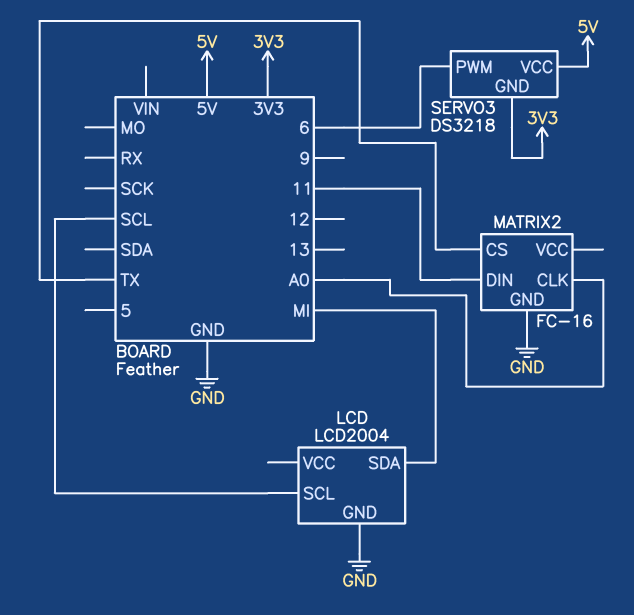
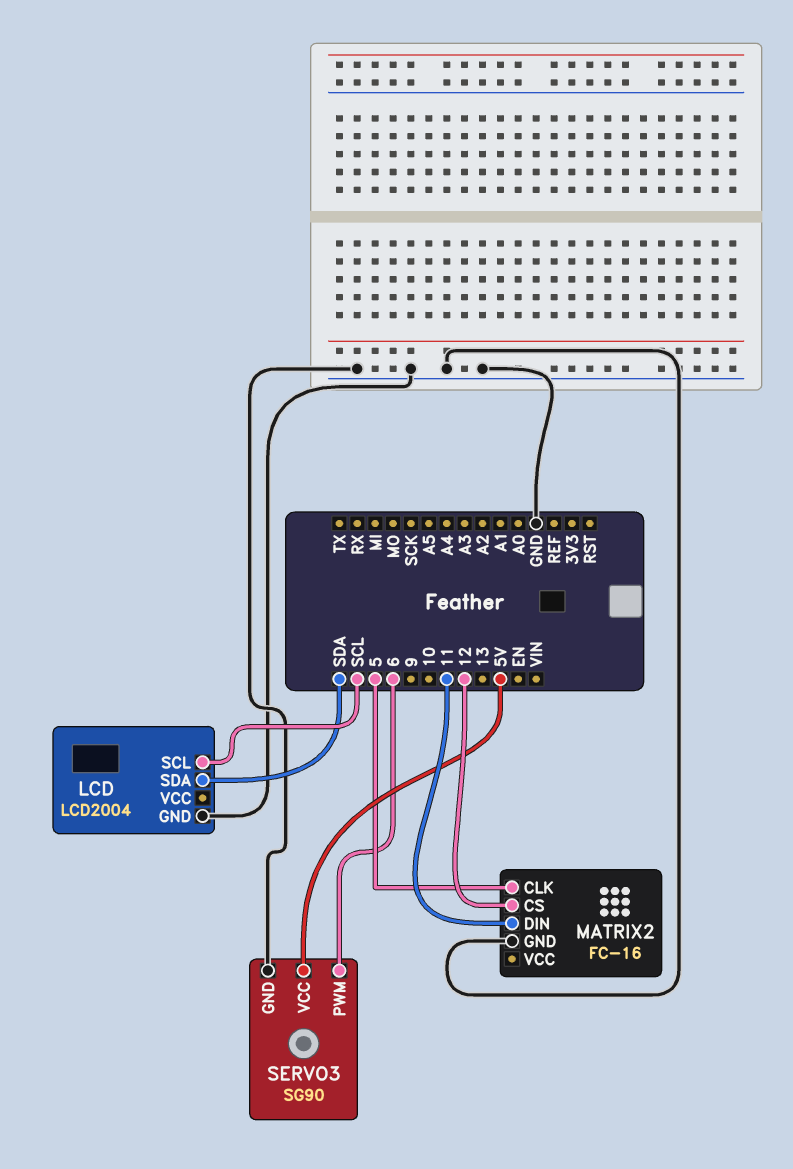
LCD pin SDA: MI -> SDA
MATRIX2 pin CLK: A0 -> 5
MATRIX2 pin CS: TX -> 12
SERVO3: DS3218 -> SG90
SERVO3 pin GND: 3V3 -> GND

